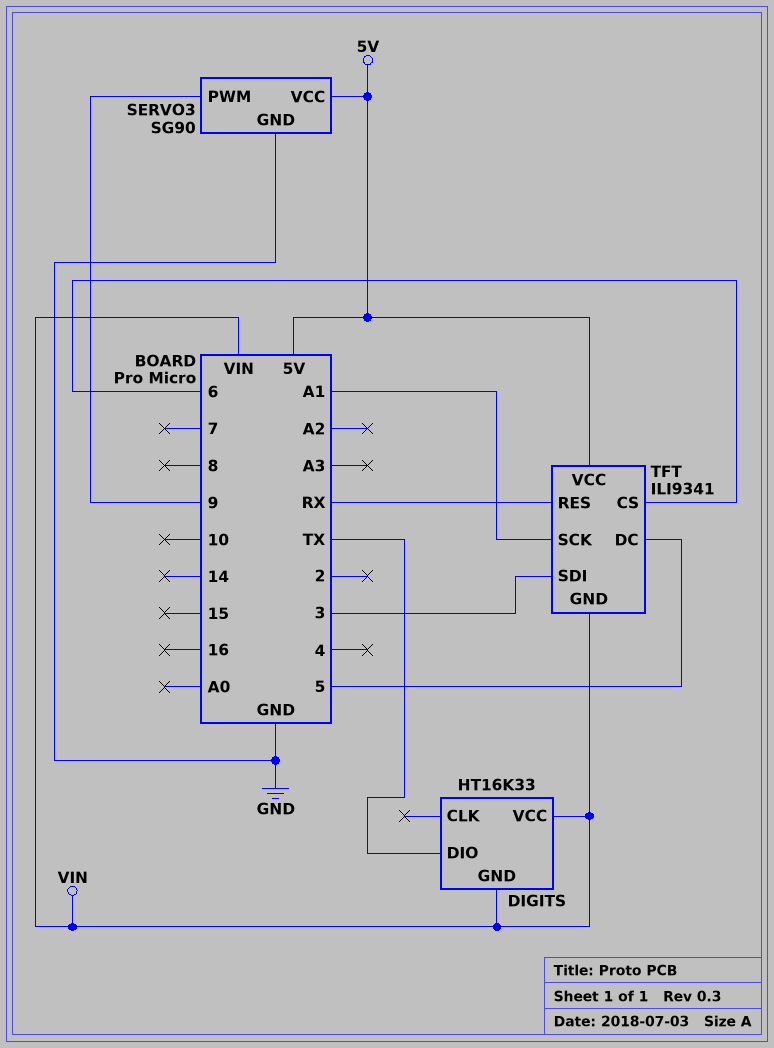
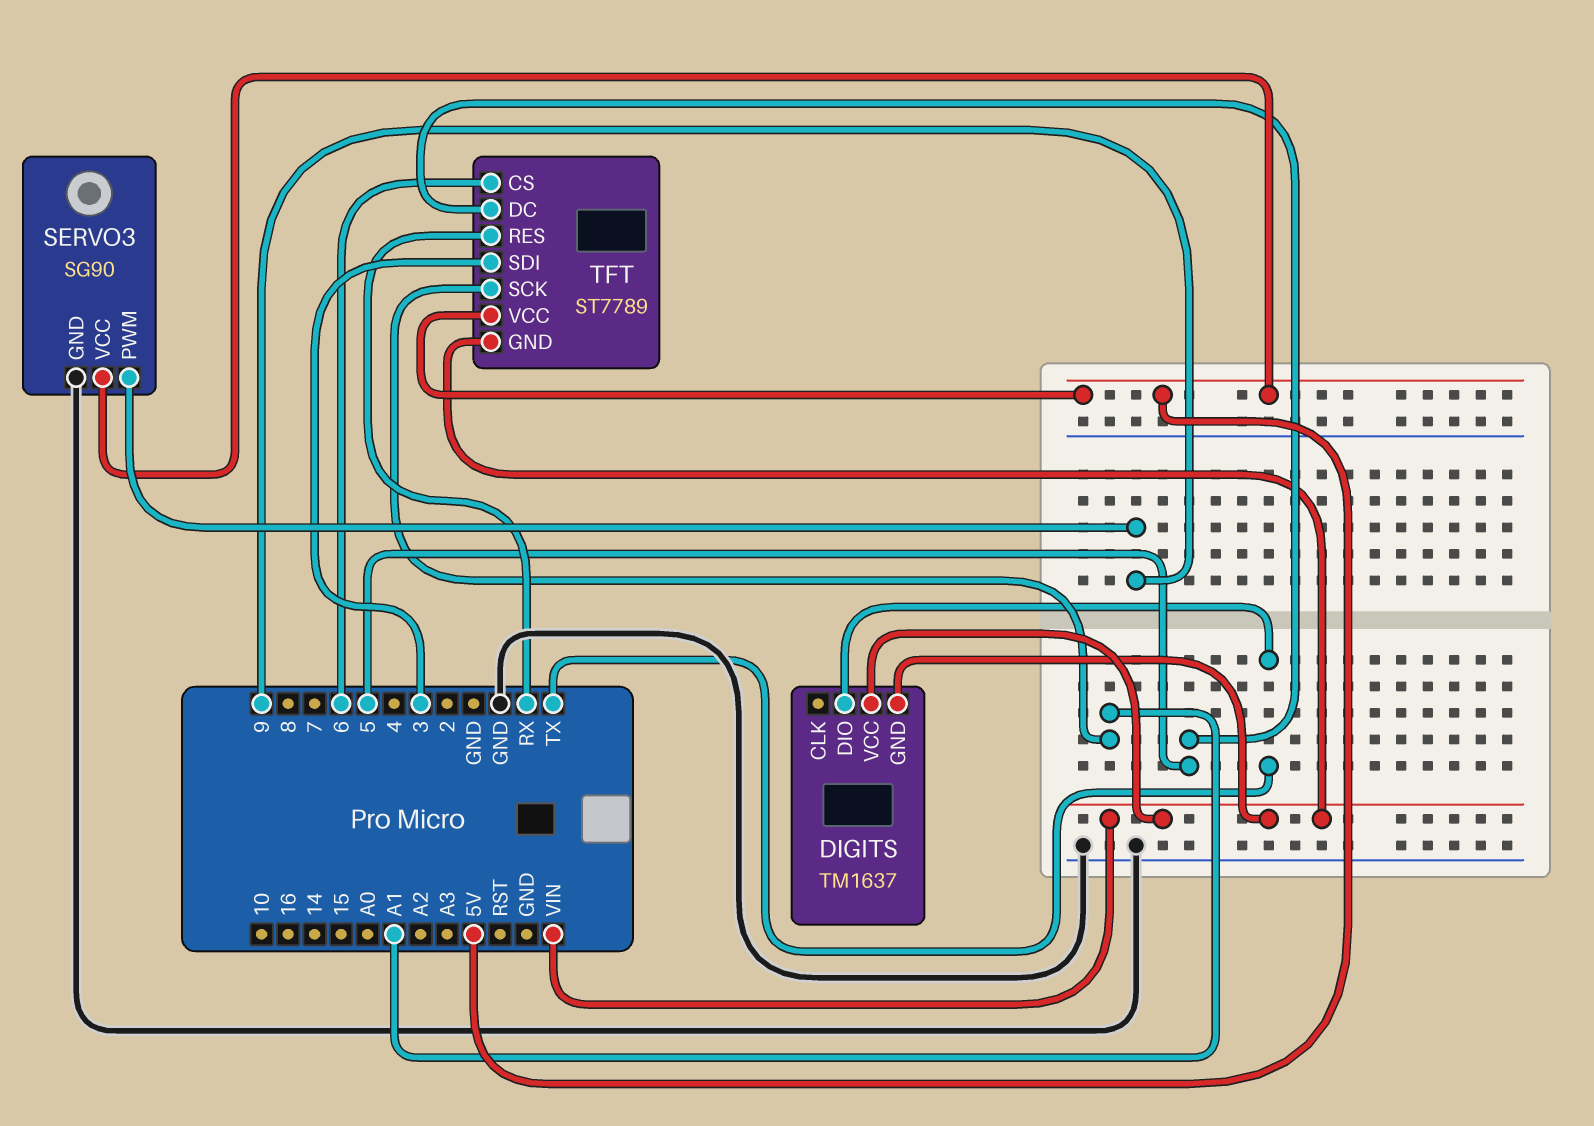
DIGITS: HT16K33 -> TM1637
TFT: ILI9341 -> ST7789

